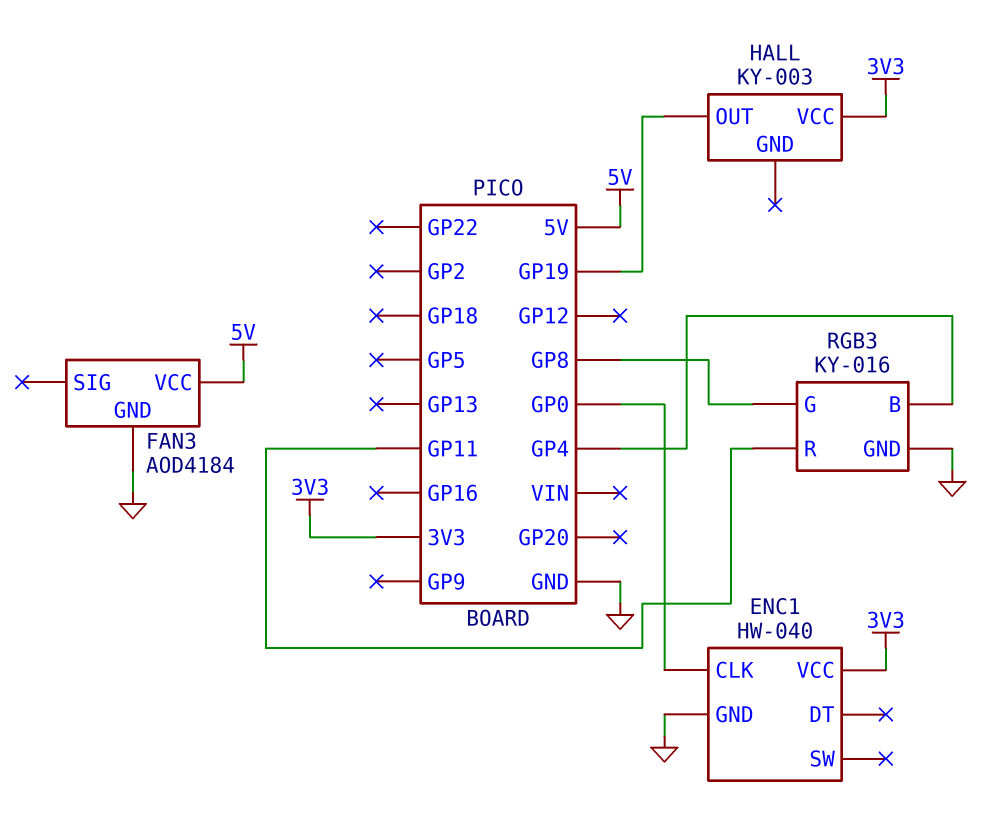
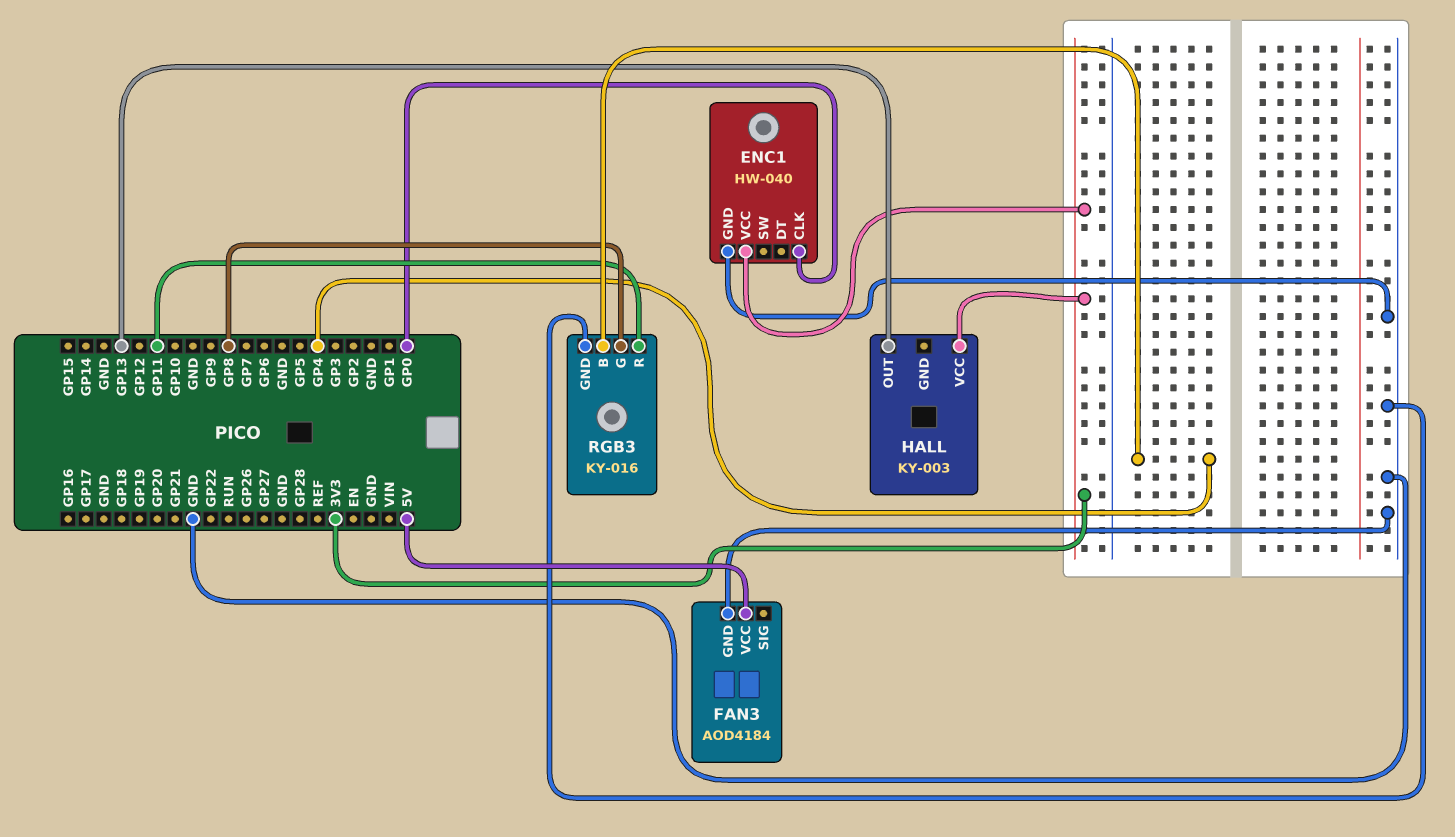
HALL pin OUT: GP19 -> GP13

